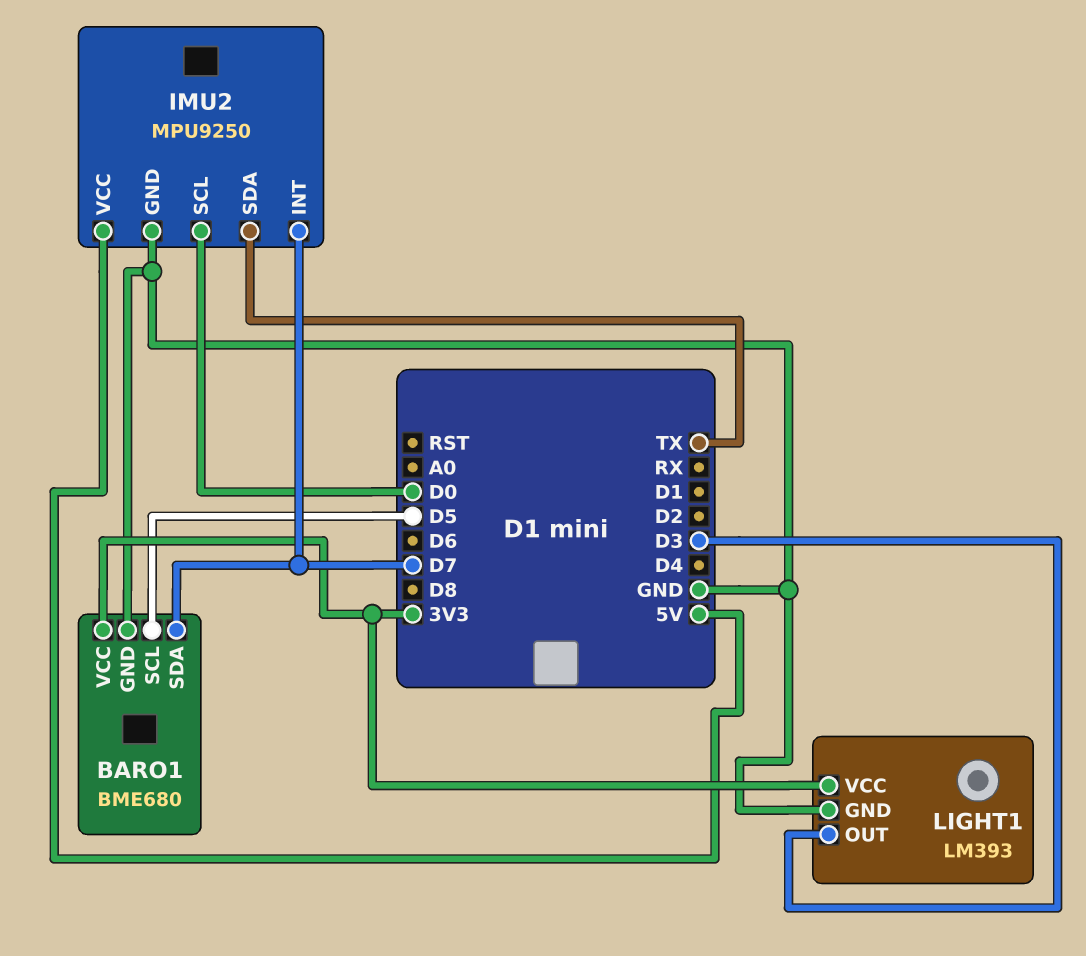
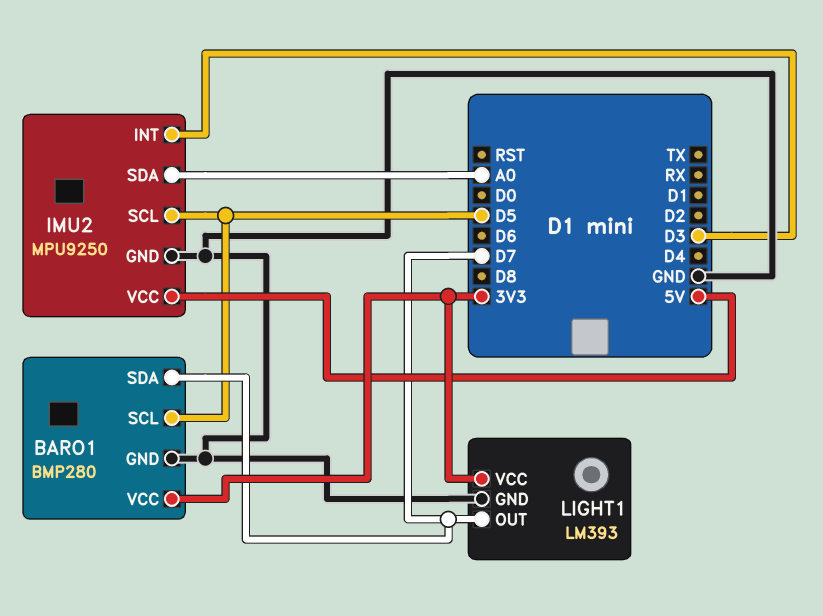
BARO1: BME680 -> BMP280
IMU2 pin INT: D7 -> D3
IMU2 pin SCL: D0 -> D5
IMU2 pin SDA: TX -> A0
LIGHT1 pin OUT: D3 -> D7

